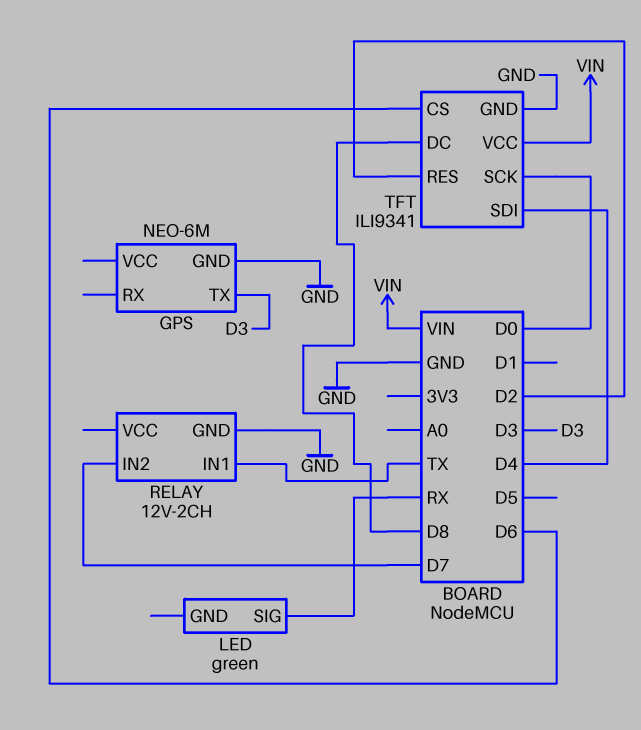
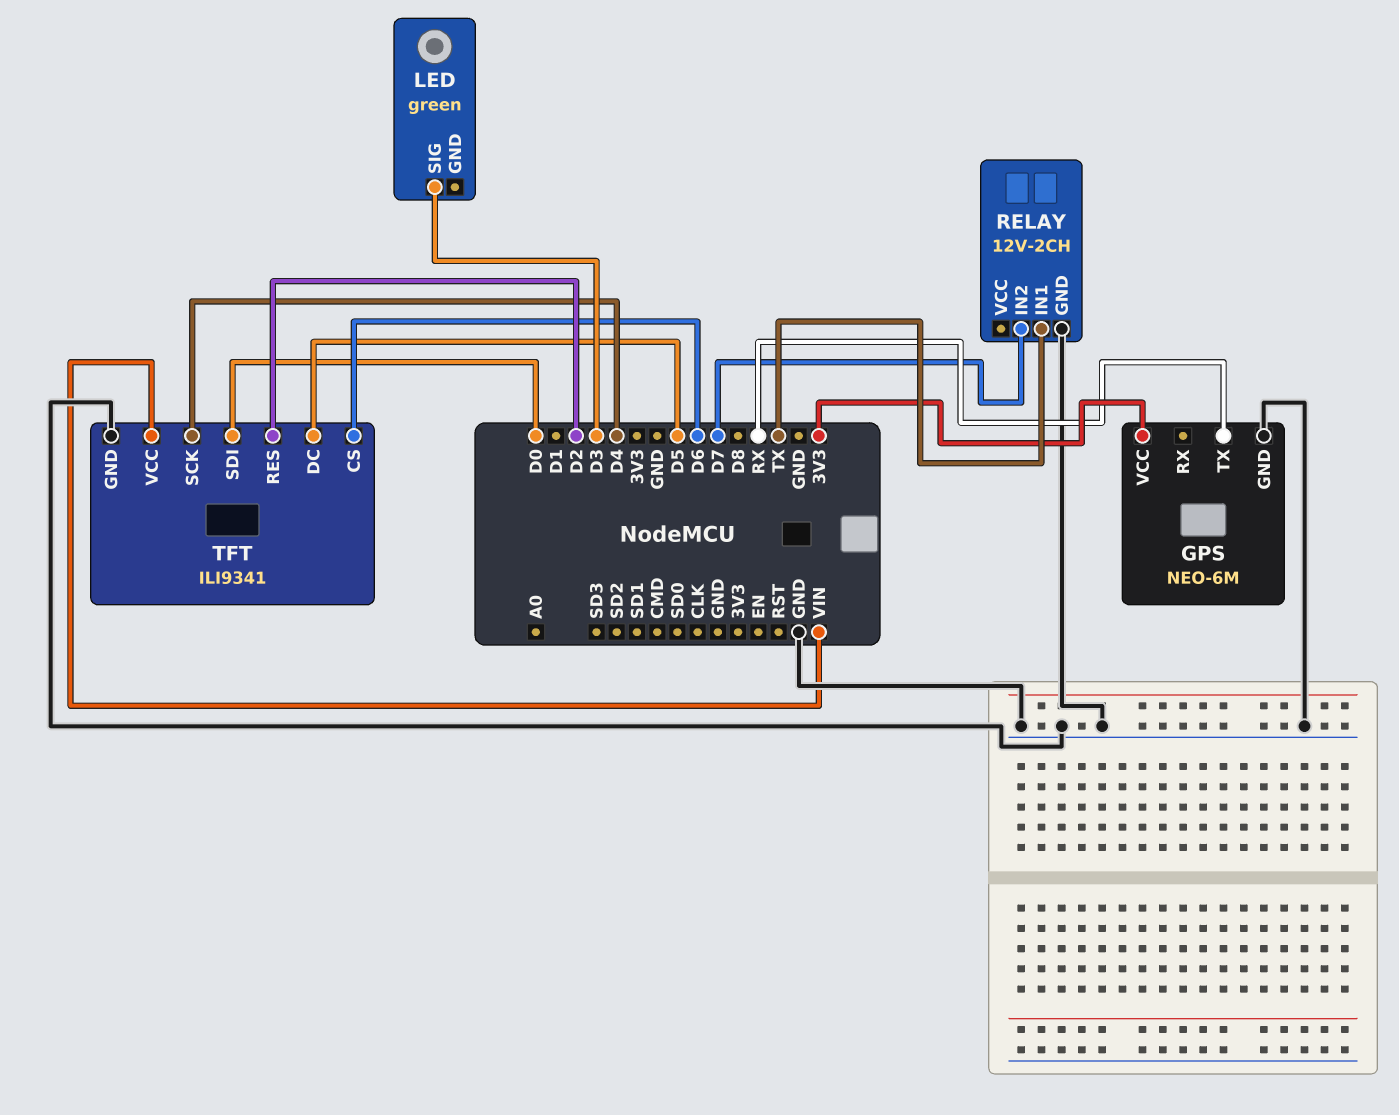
GPS pin TX: D3 -> RX
GPS pin VCC: none -> 3V3
LED pin SIG: RX -> D3
TFT pin DC: D8 -> D5
TFT pin SCK: D0 -> D4
TFT pin SDI: D4 -> D0

